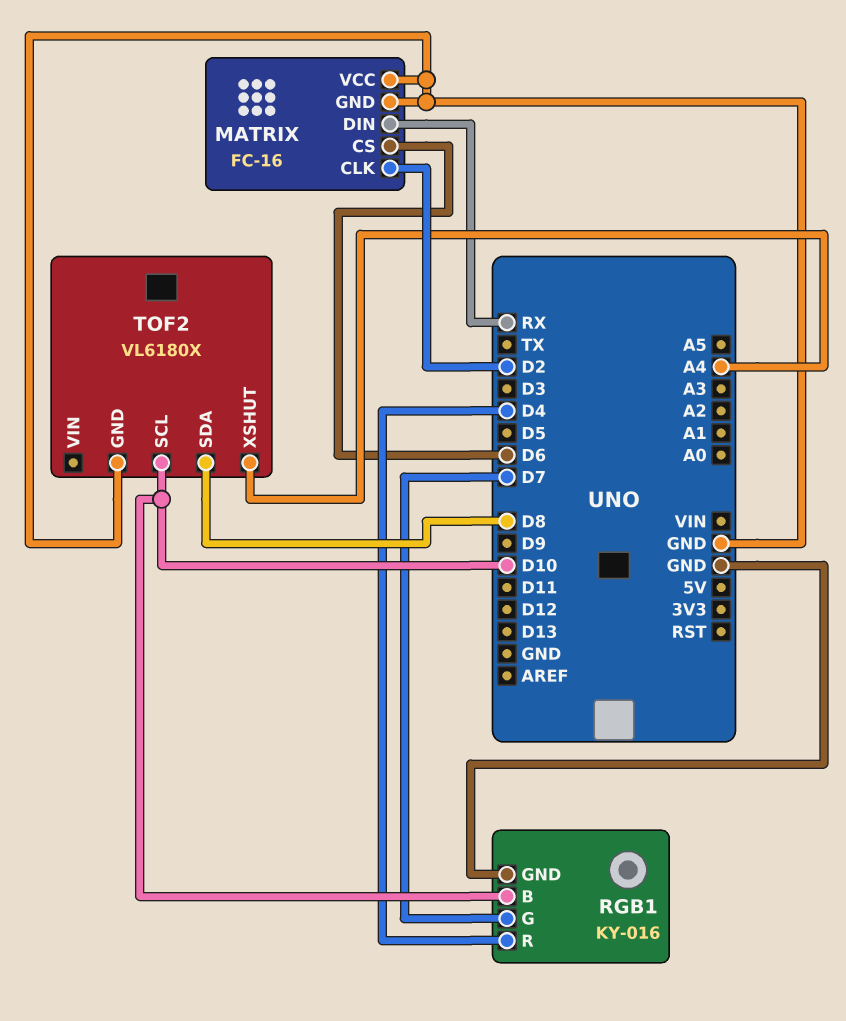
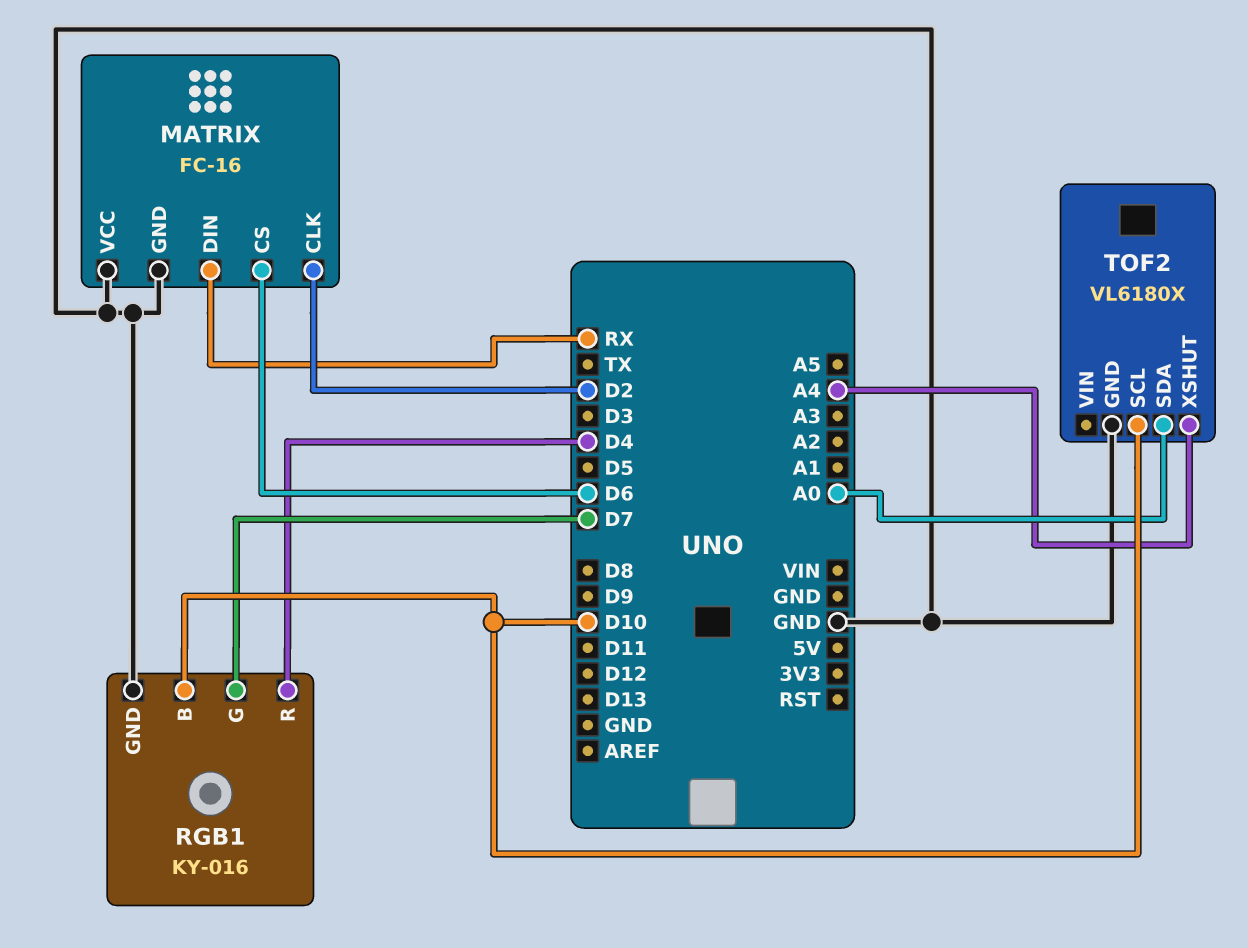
TOF2 pin SDA: D8 -> A0

